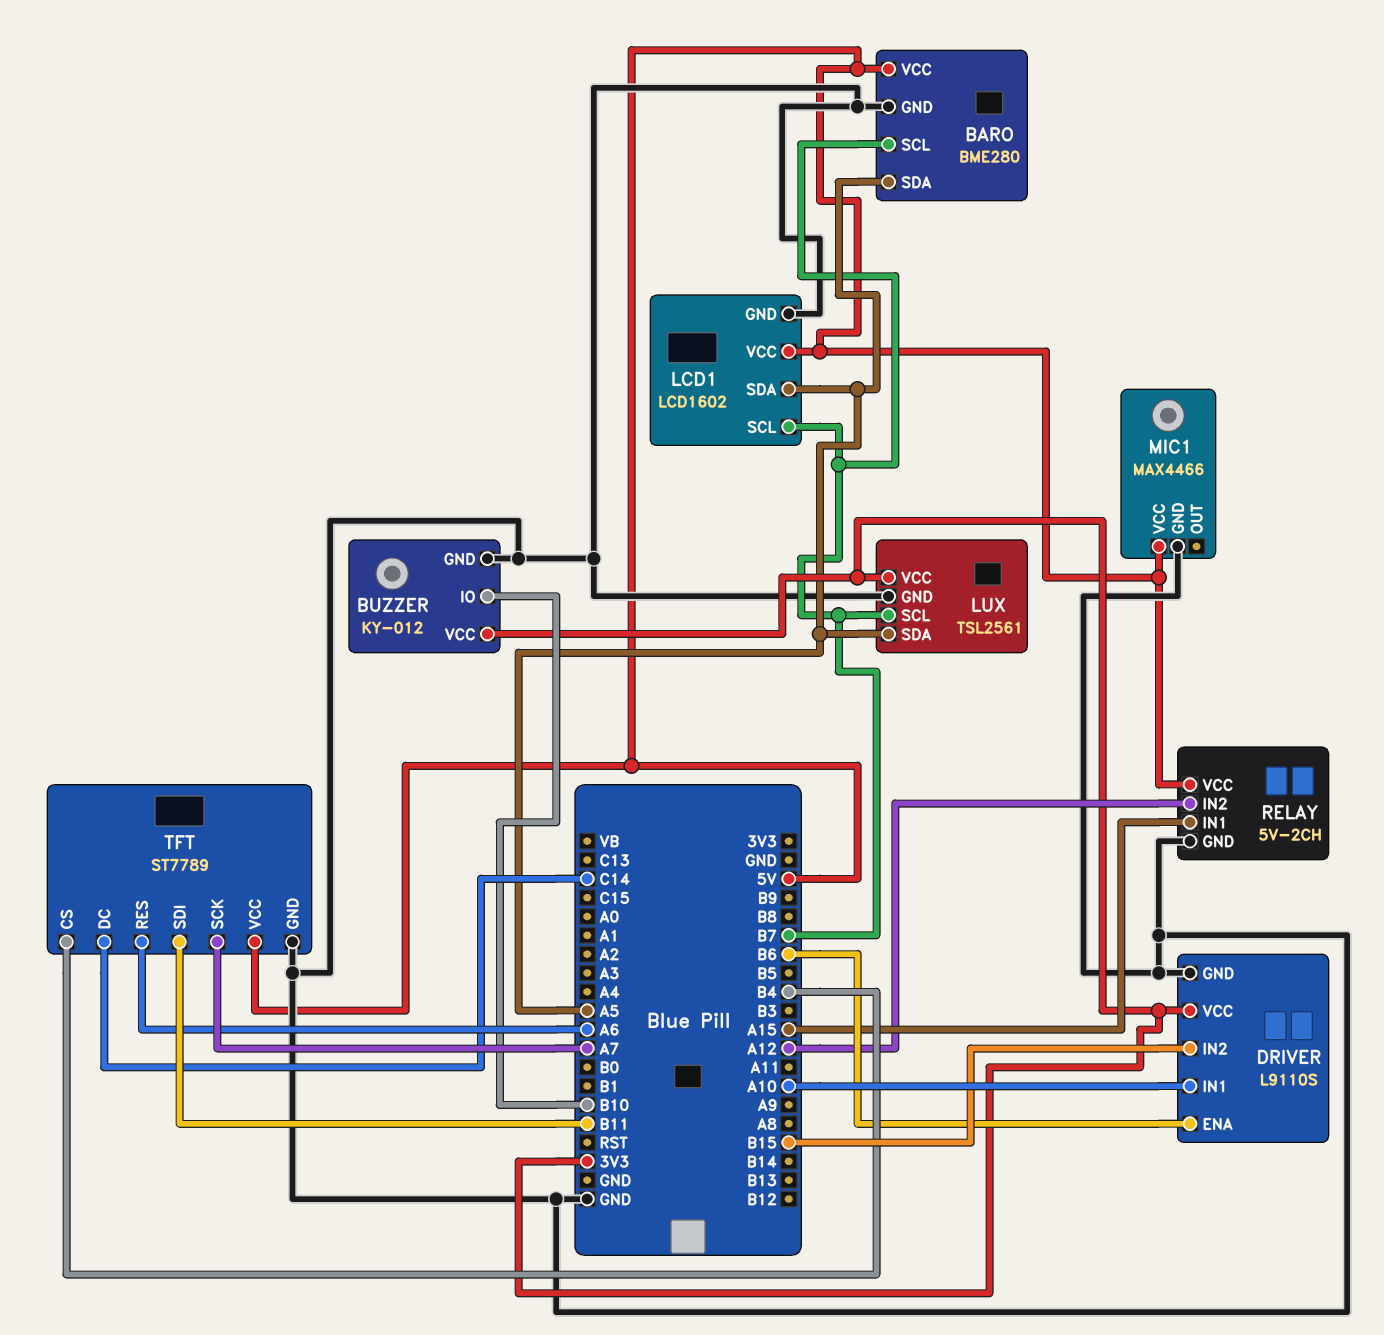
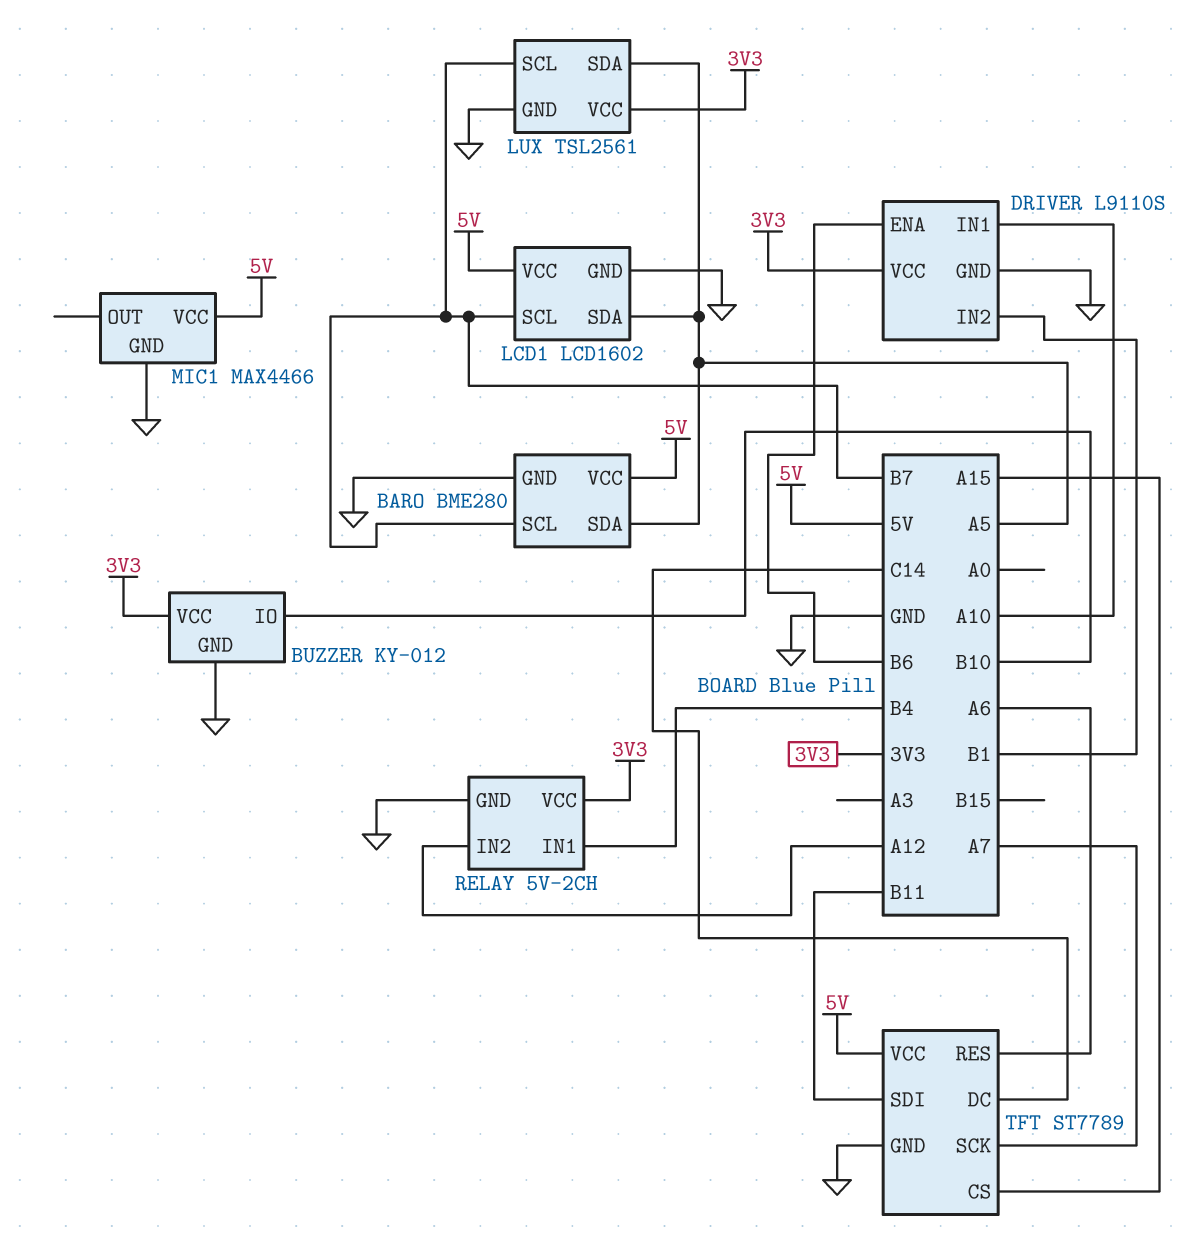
DRIVER pin IN2: B15 -> B1
RELAY pin IN1: A15 -> B4
RELAY pin VCC: 5V -> 3V3
TFT pin CS: B4 -> A15

